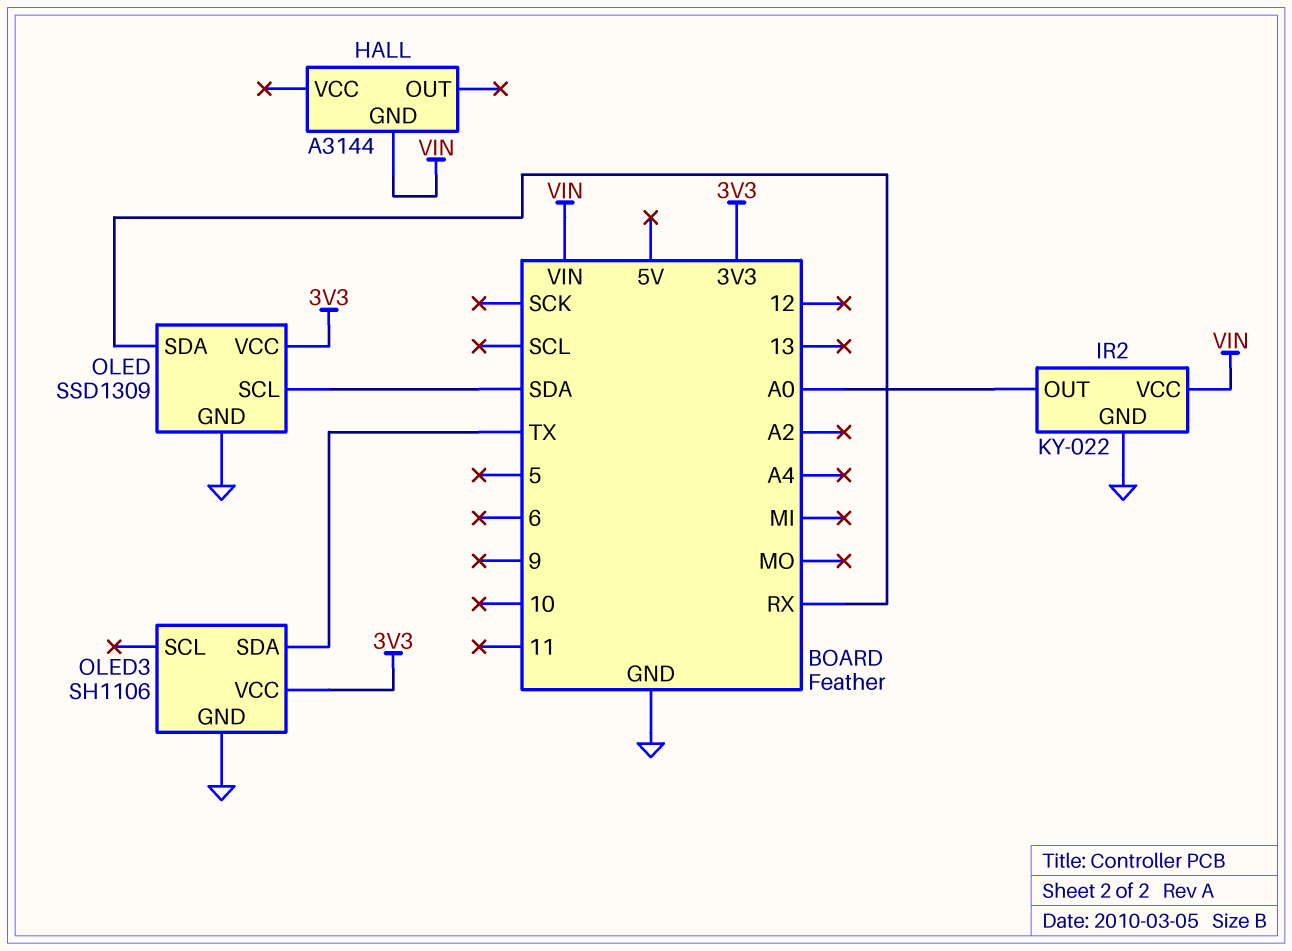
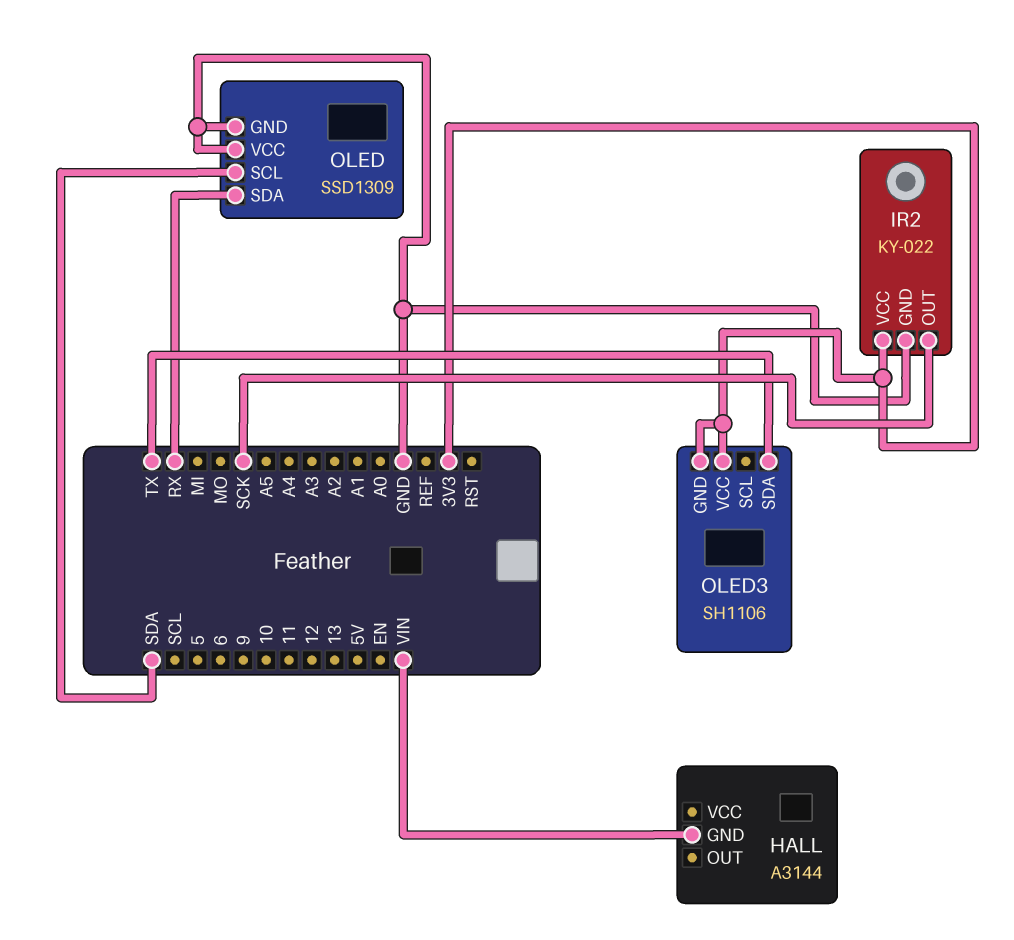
IR2 pin OUT: A0 -> SCK
IR2 pin VCC: VIN -> 3V3
OLED pin VCC: 3V3 -> GND
OLED3 pin GND: GND -> 3V3

